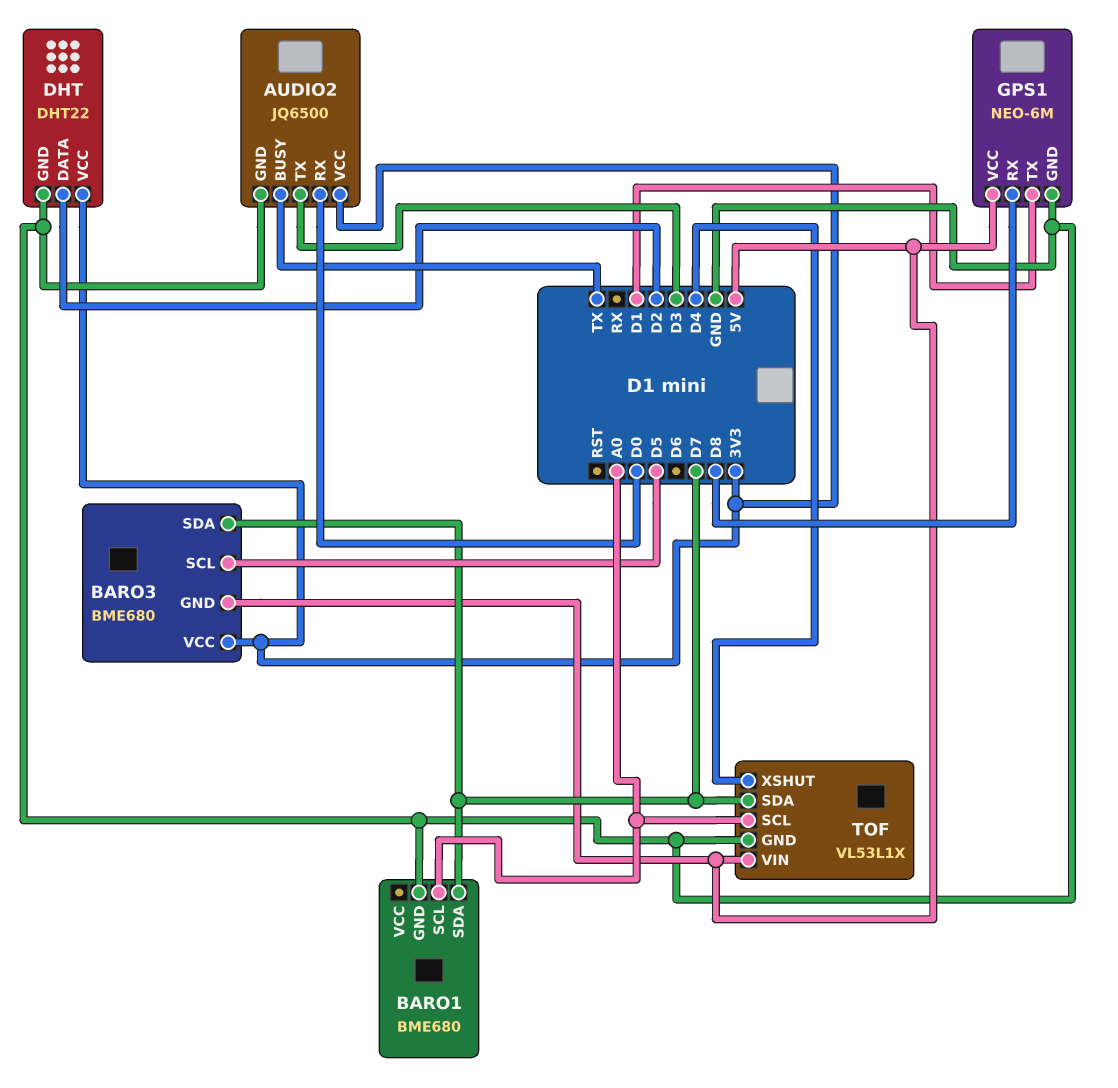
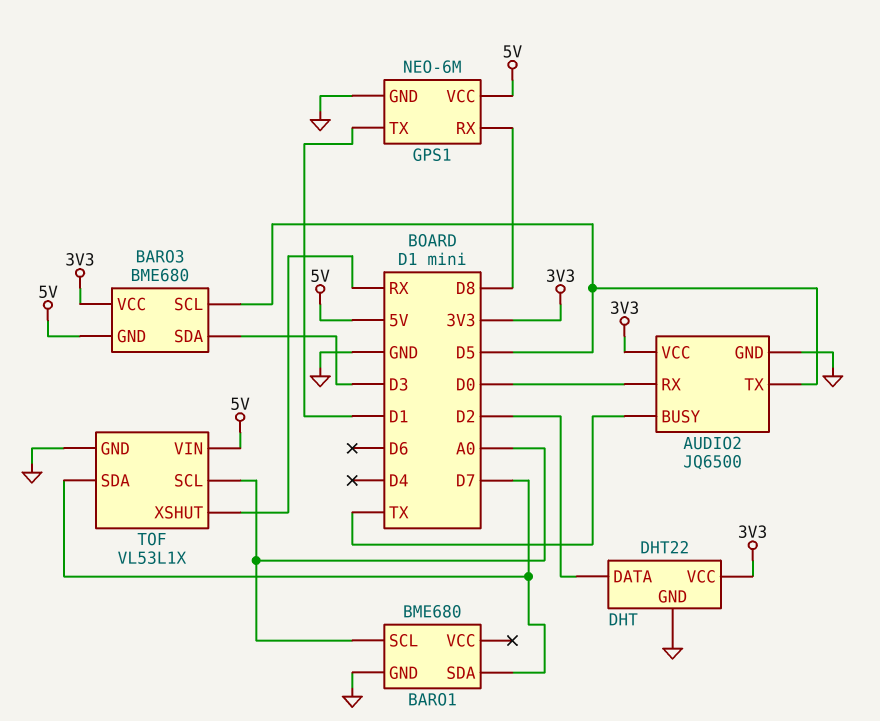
AUDIO2 pin TX: D3 -> D5
BARO3 pin SDA: D7 -> D3
TOF pin XSHUT: D4 -> RX

